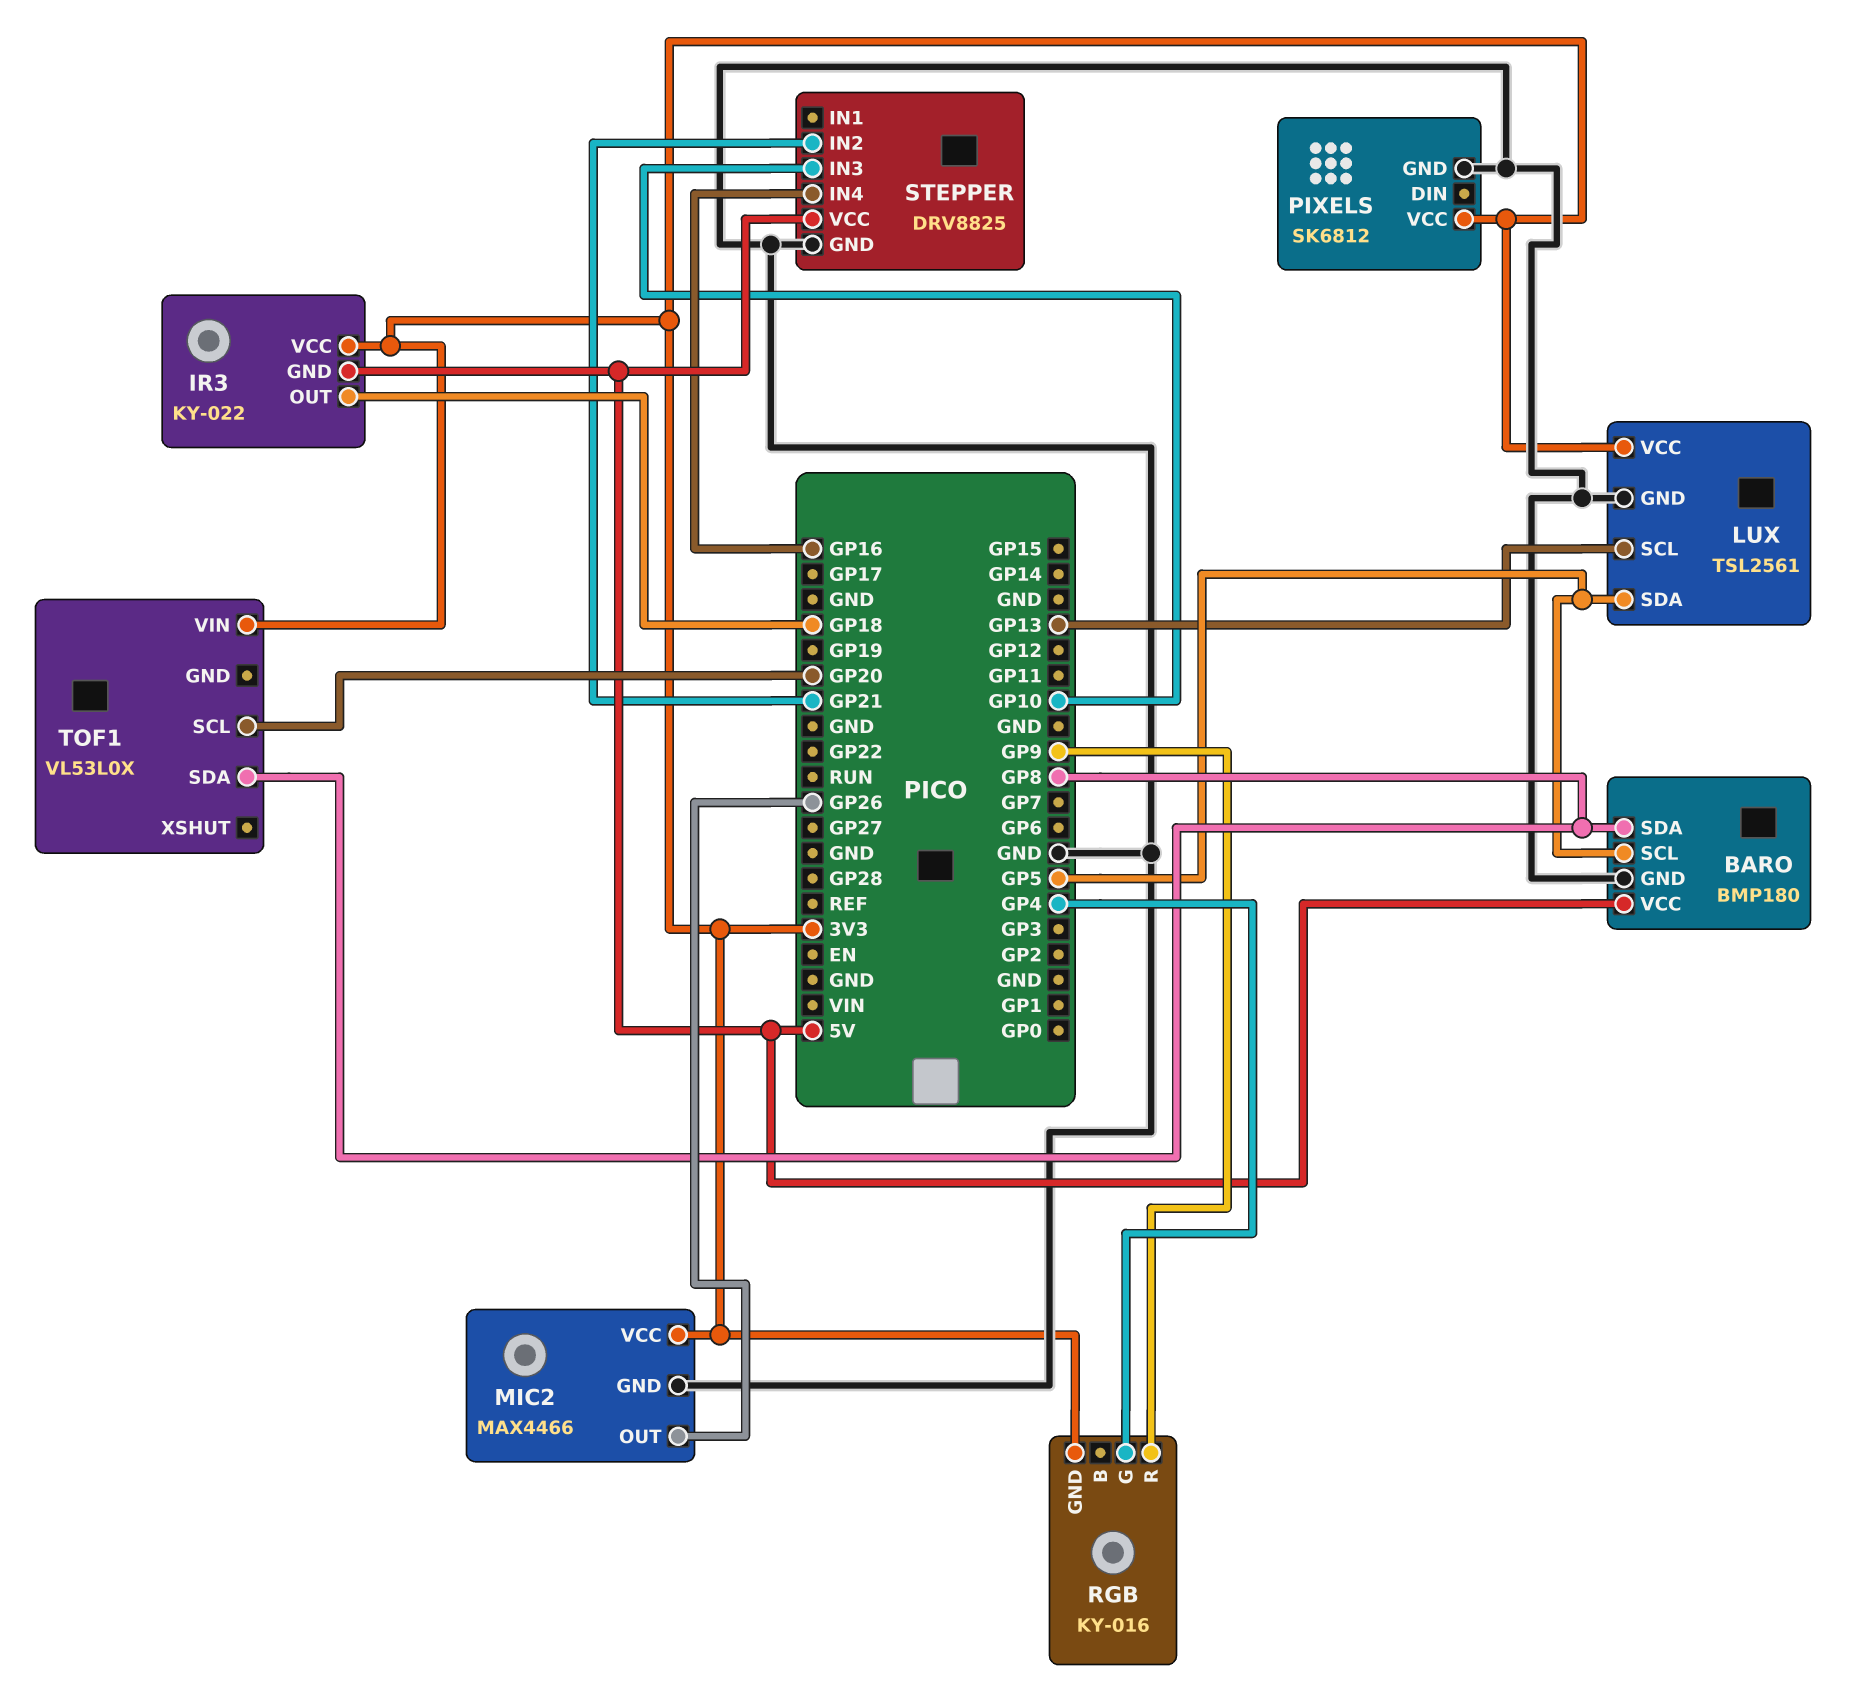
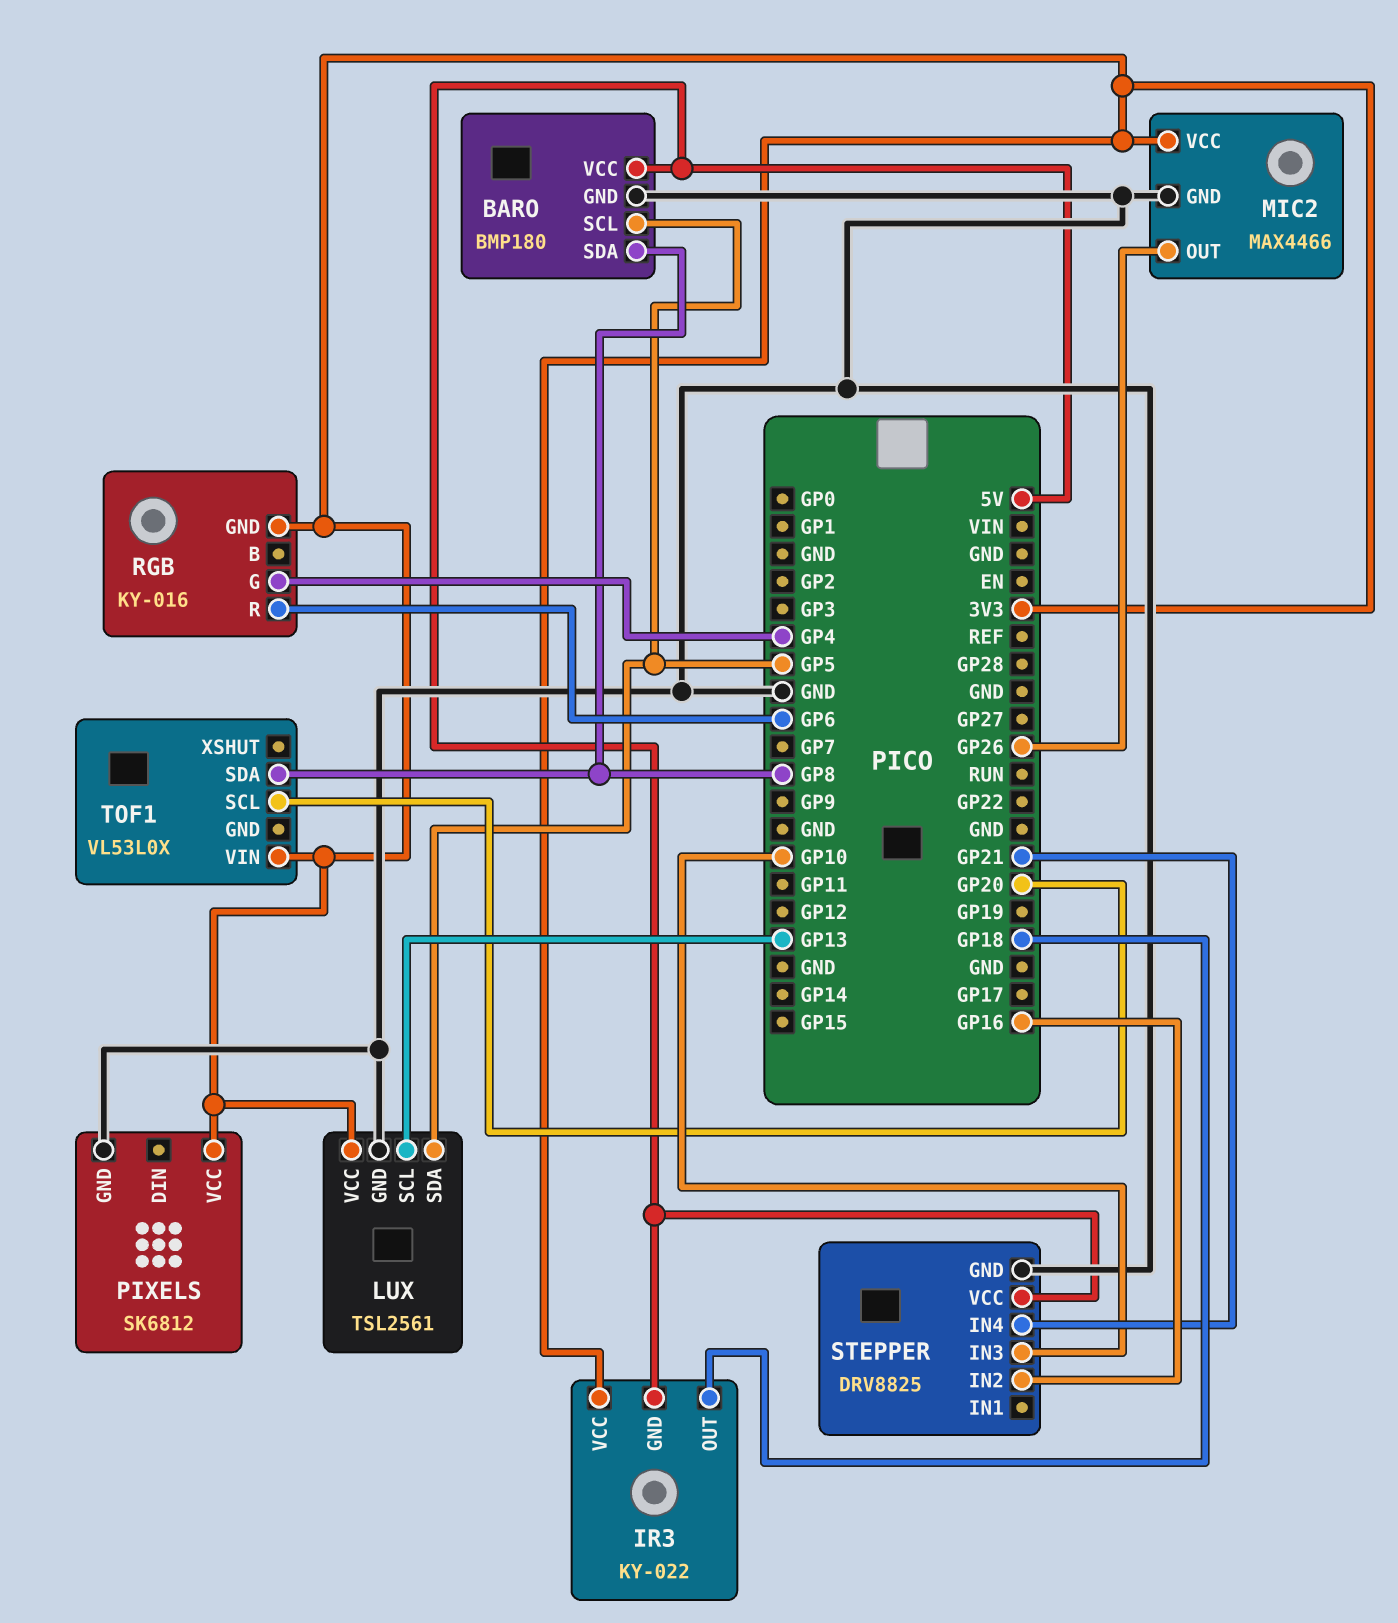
RGB pin R: GP9 -> GP6
STEPPER pin IN2: GP21 -> GP16
STEPPER pin IN4: GP16 -> GP21

